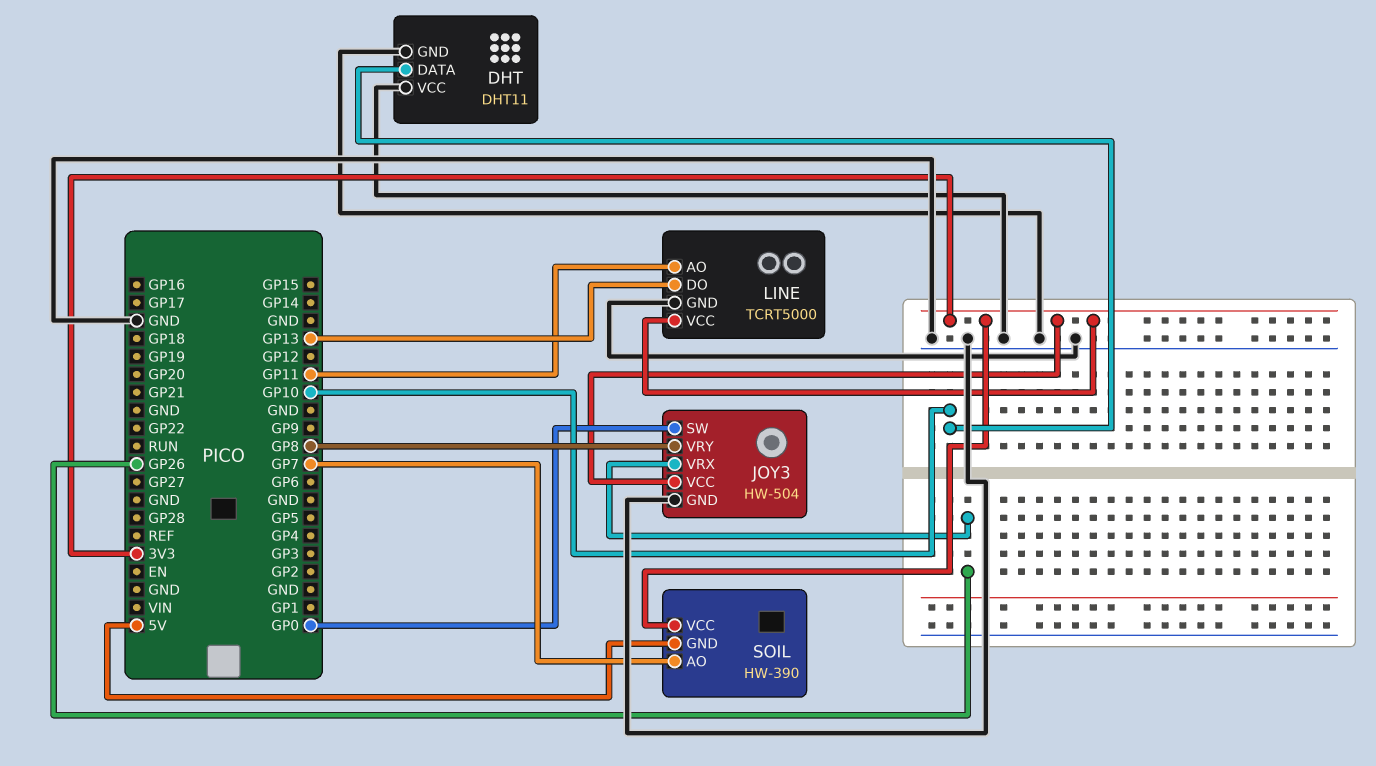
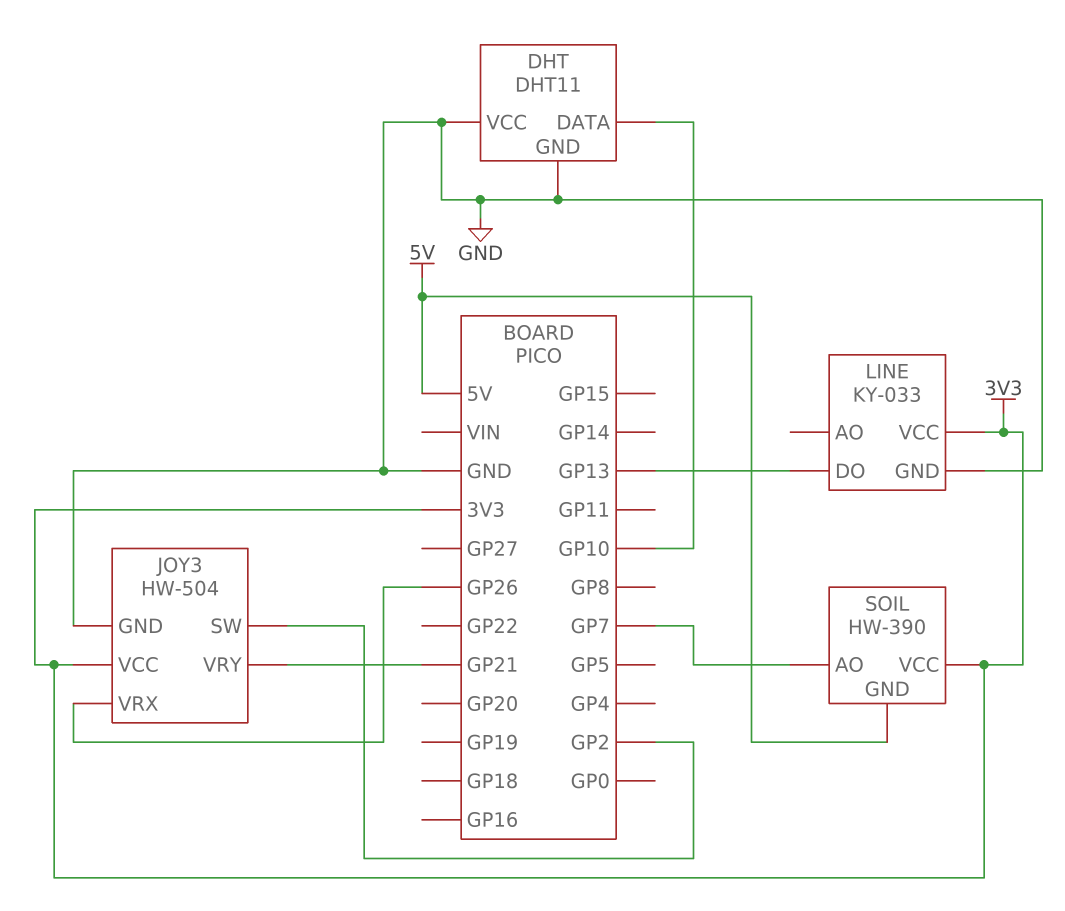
JOY3 pin SW: GP0 -> GP2
JOY3 pin VRY: GP8 -> GP21
LINE: TCRT5000 -> KY-033
LINE pin AO: GP11 -> none

